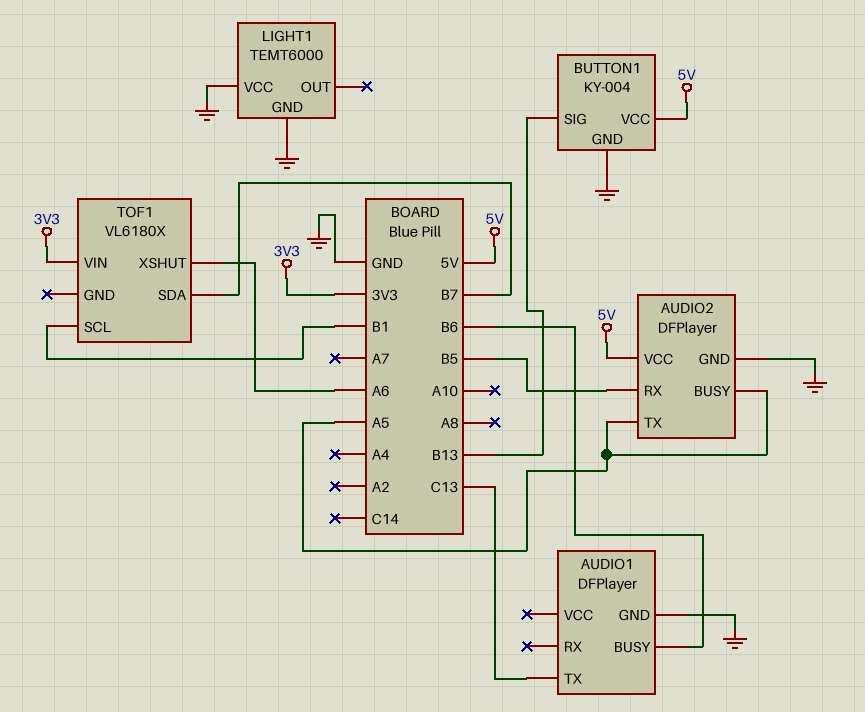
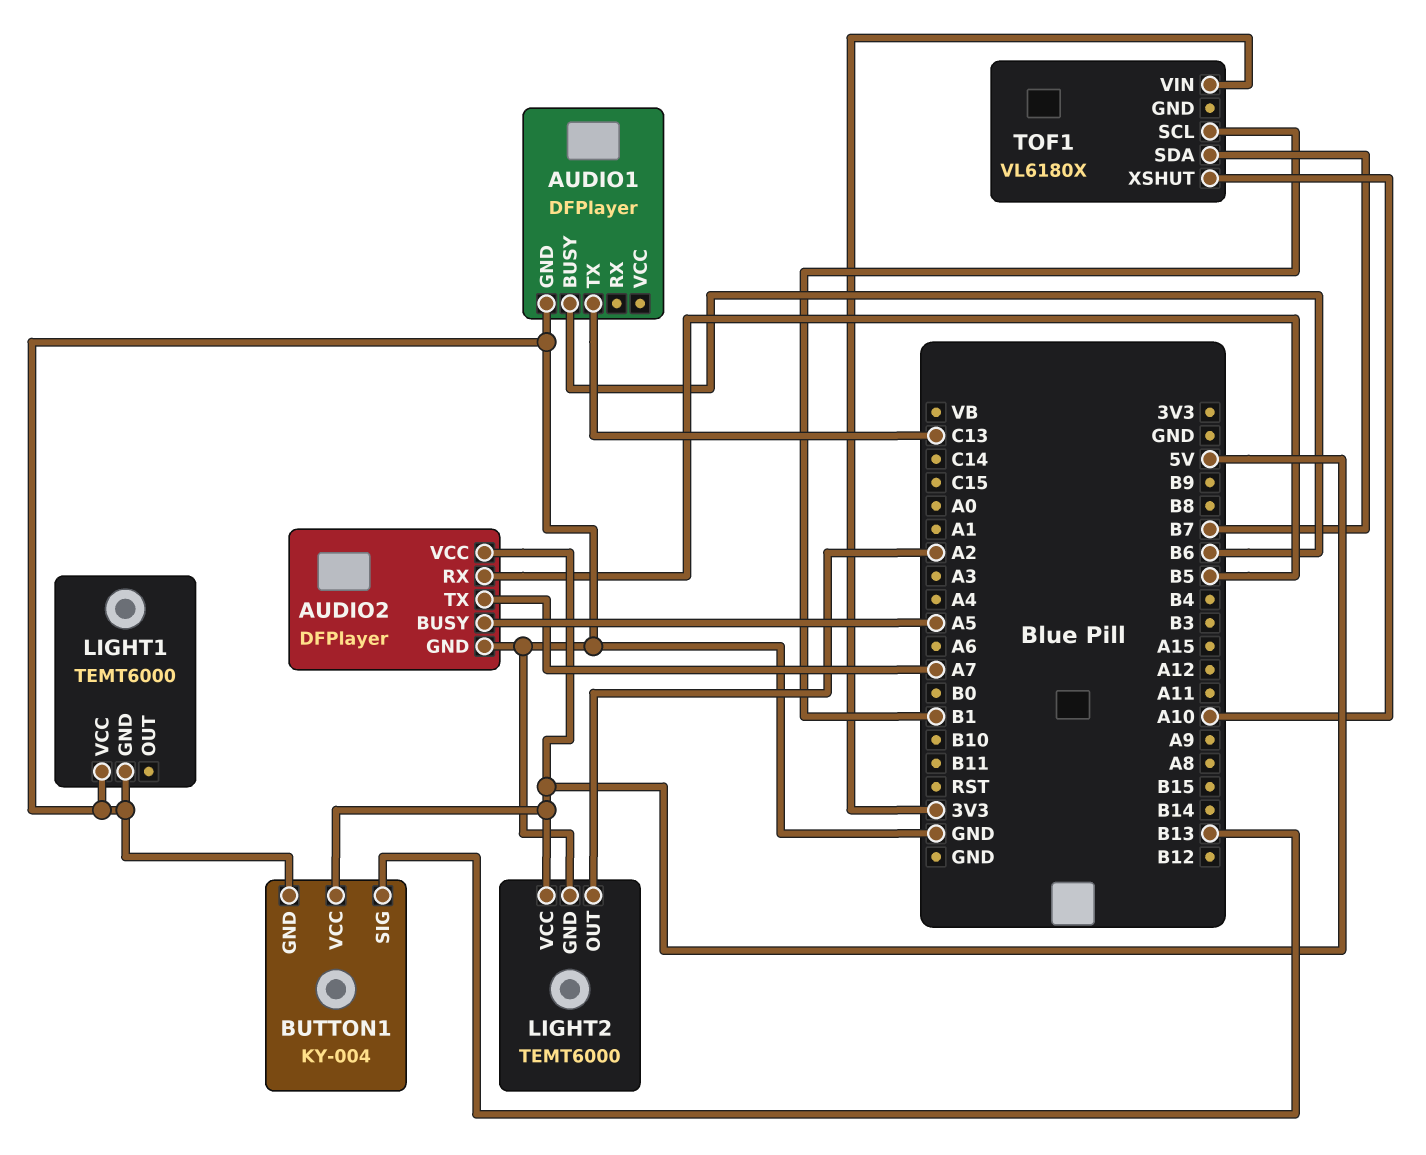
AUDIO2 pin TX: A5 -> A7
LIGHT2: none -> TEMT6000
LIGHT2 pin GND: none -> GND
LIGHT2 pin OUT: none -> A2
LIGHT2 pin VCC: none -> 5V
TOF1 pin XSHUT: A6 -> A10

